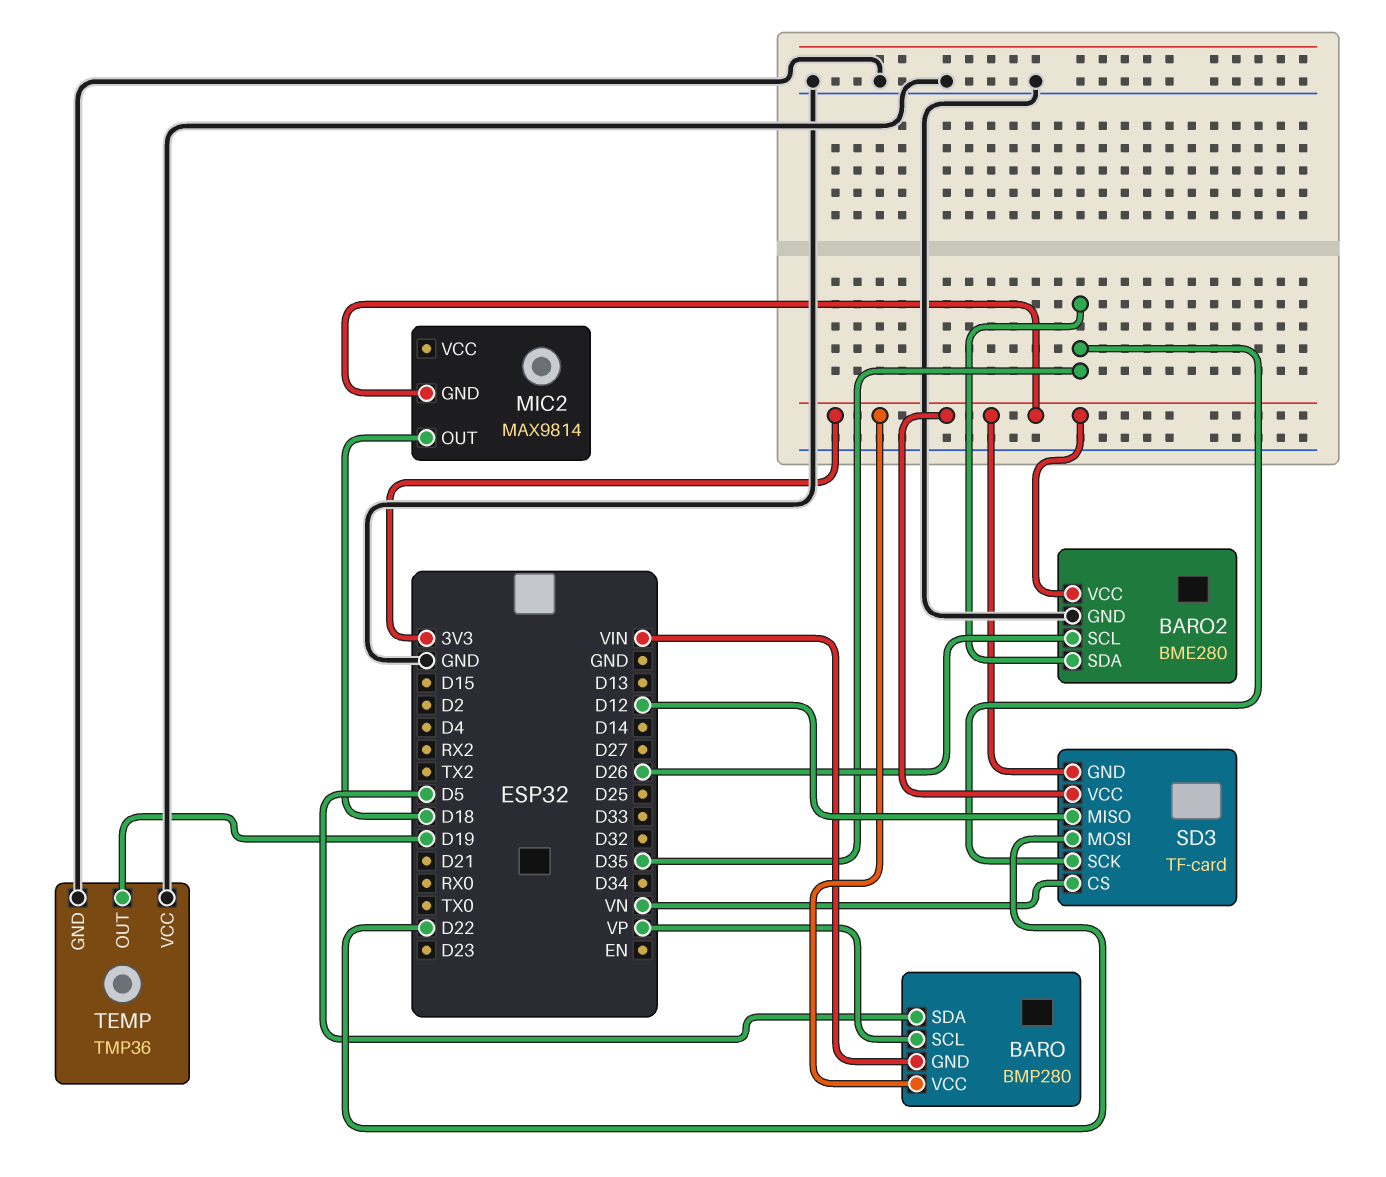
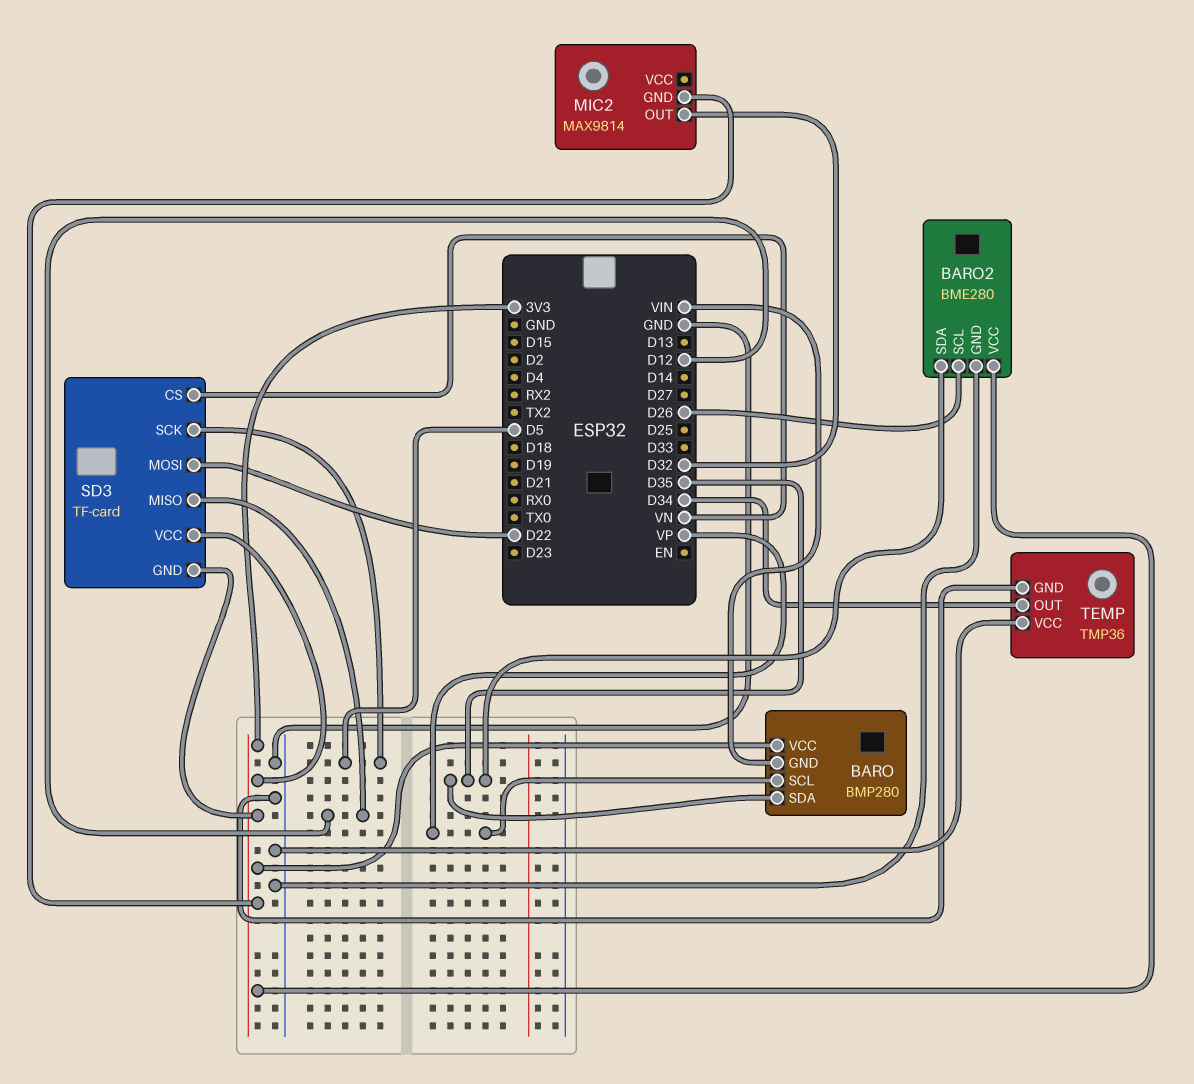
BARO pin SDA: D5 -> D35
MIC2 pin OUT: D18 -> D32
SD3 pin SCK: D35 -> D5
TEMP pin OUT: D19 -> D34

